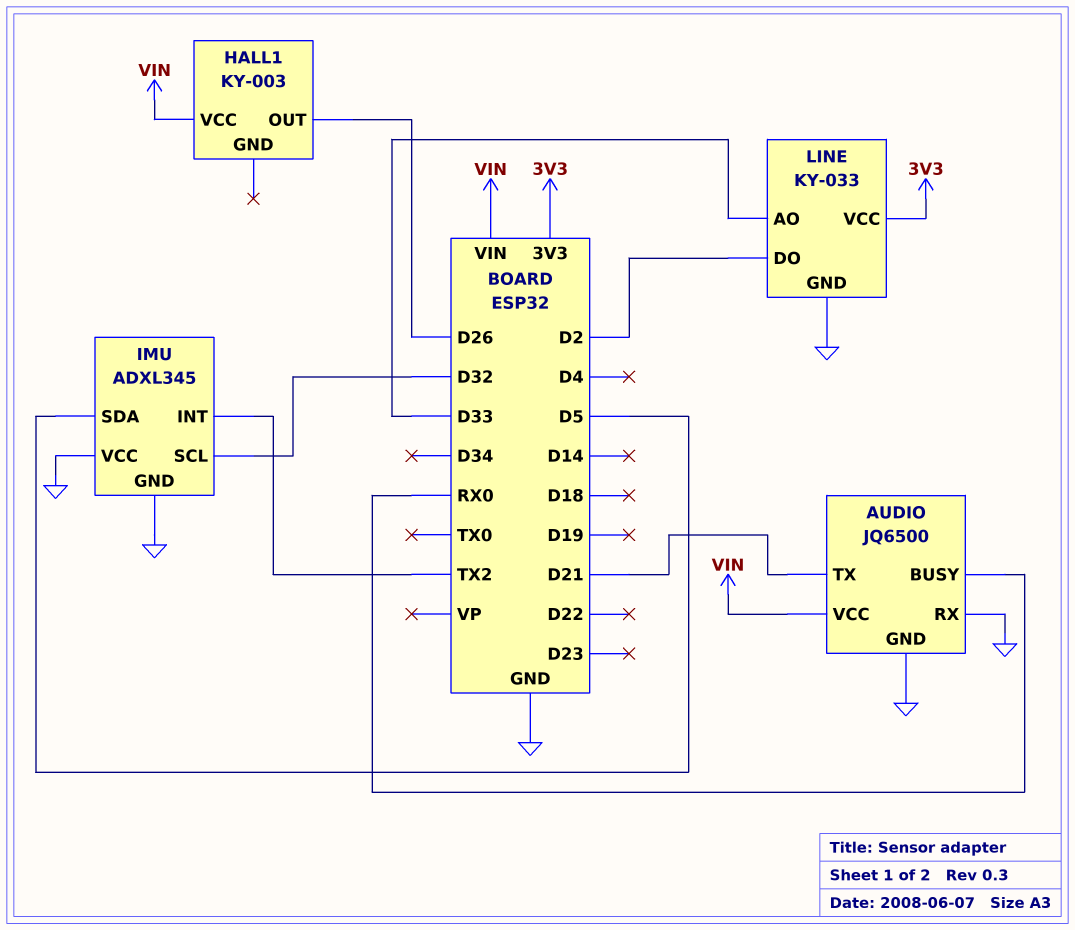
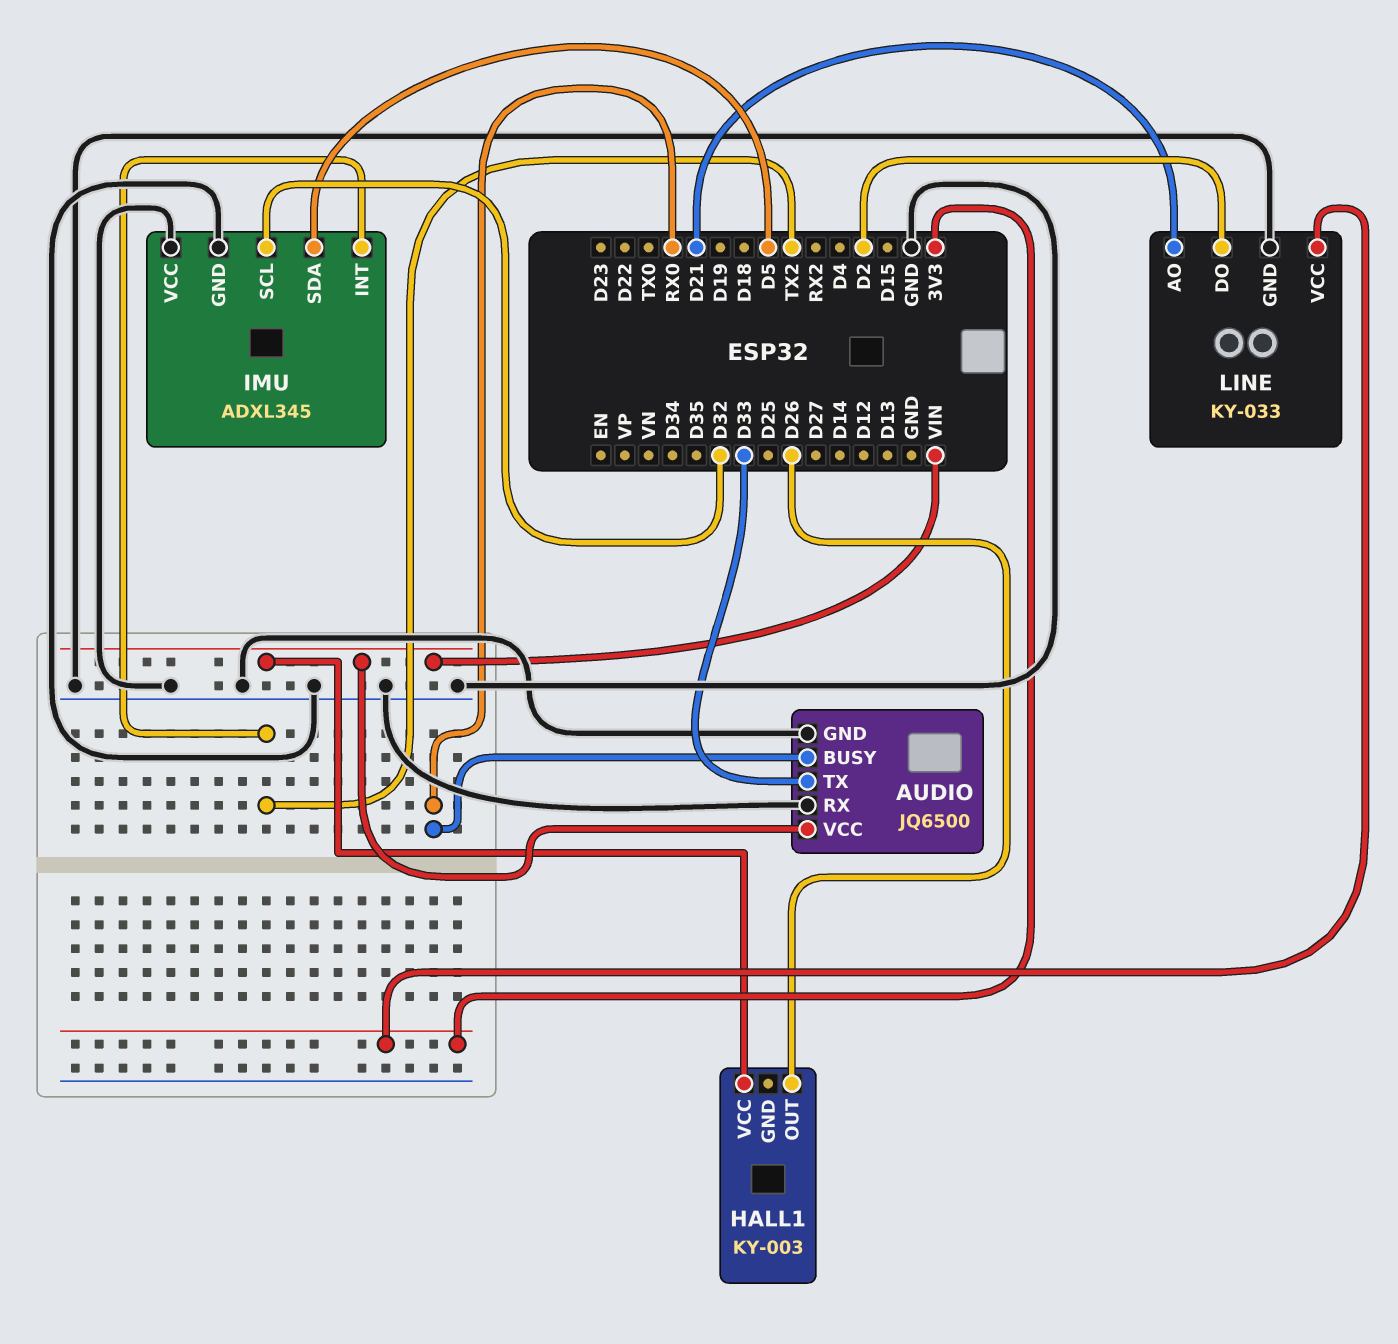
AUDIO pin TX: D21 -> D33
LINE pin AO: D33 -> D21

